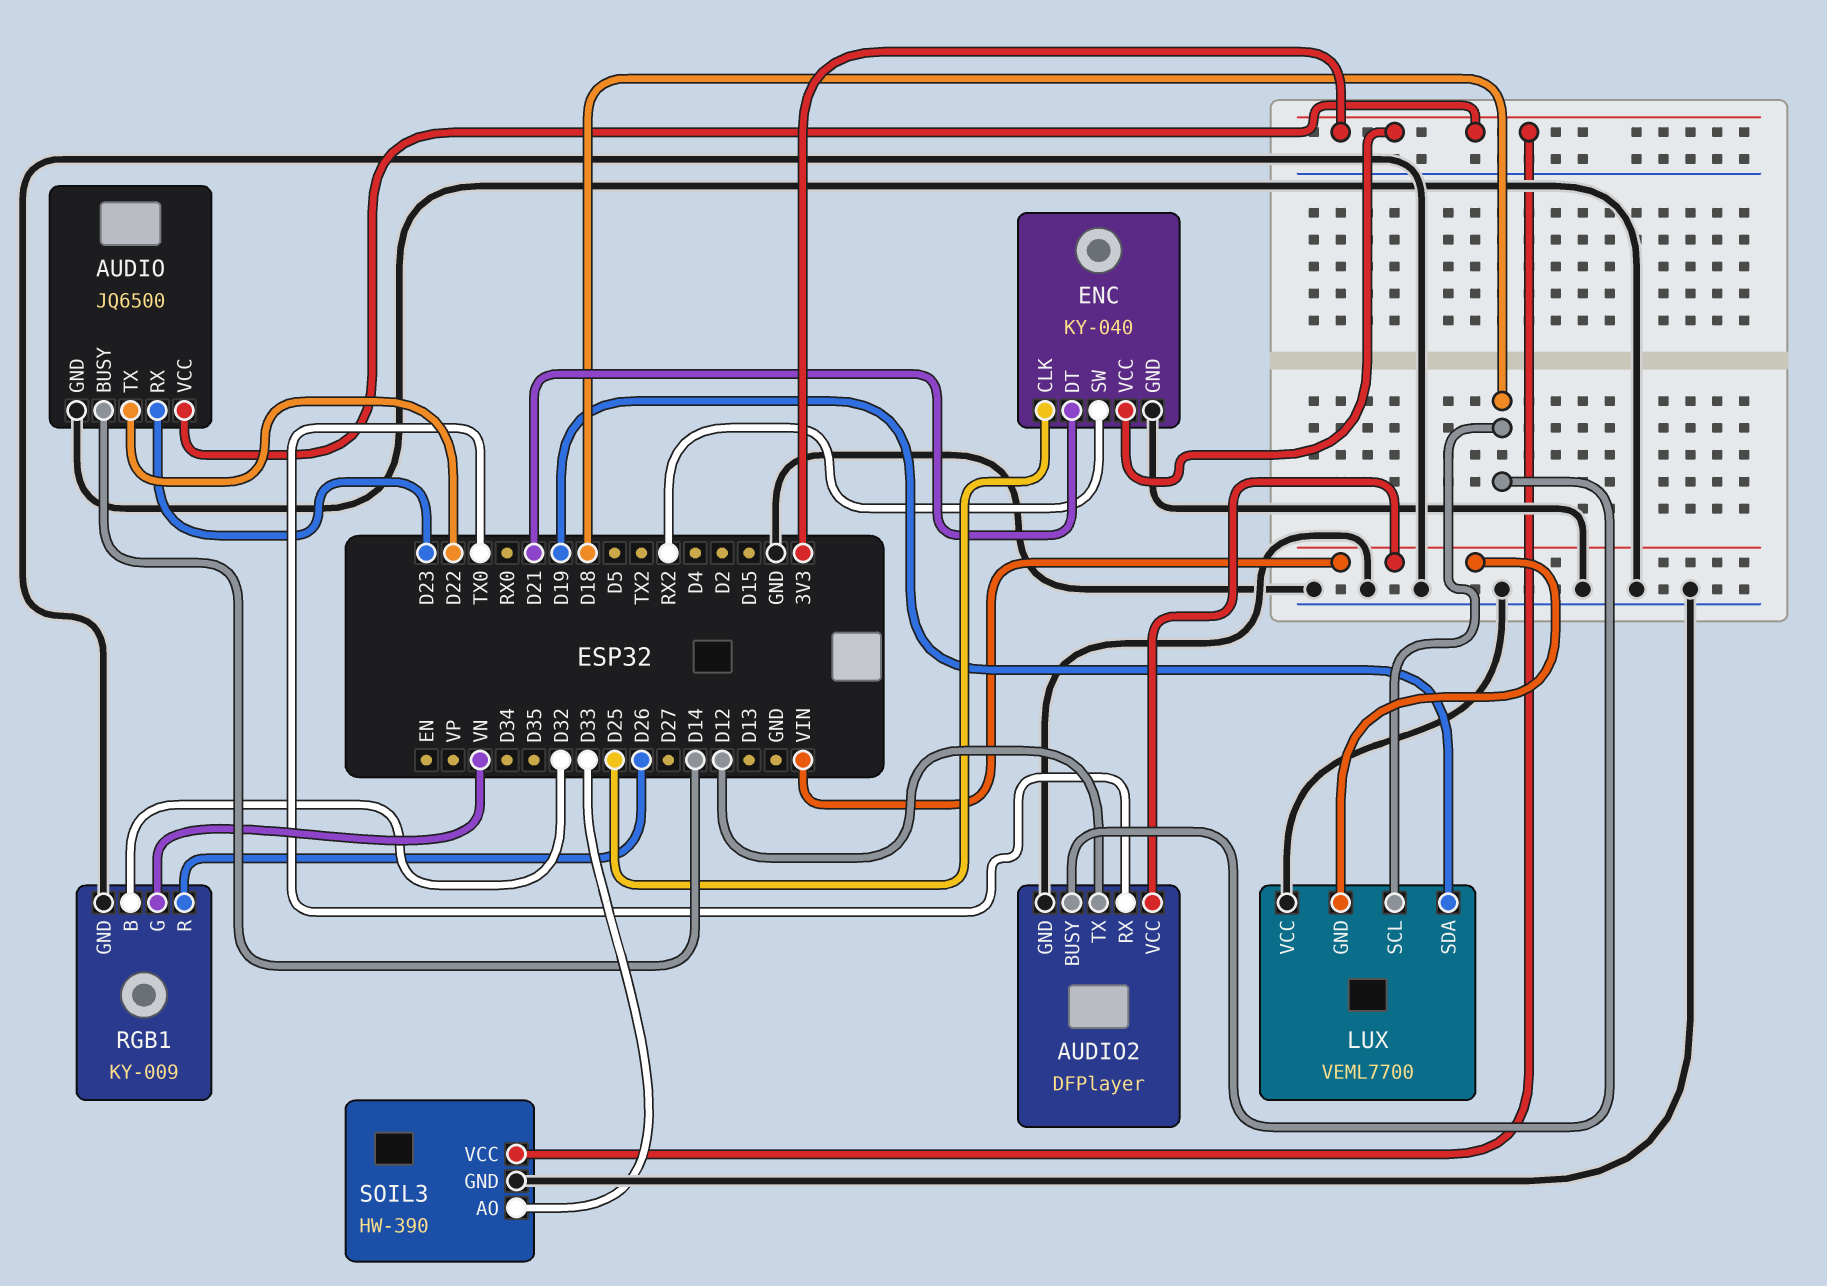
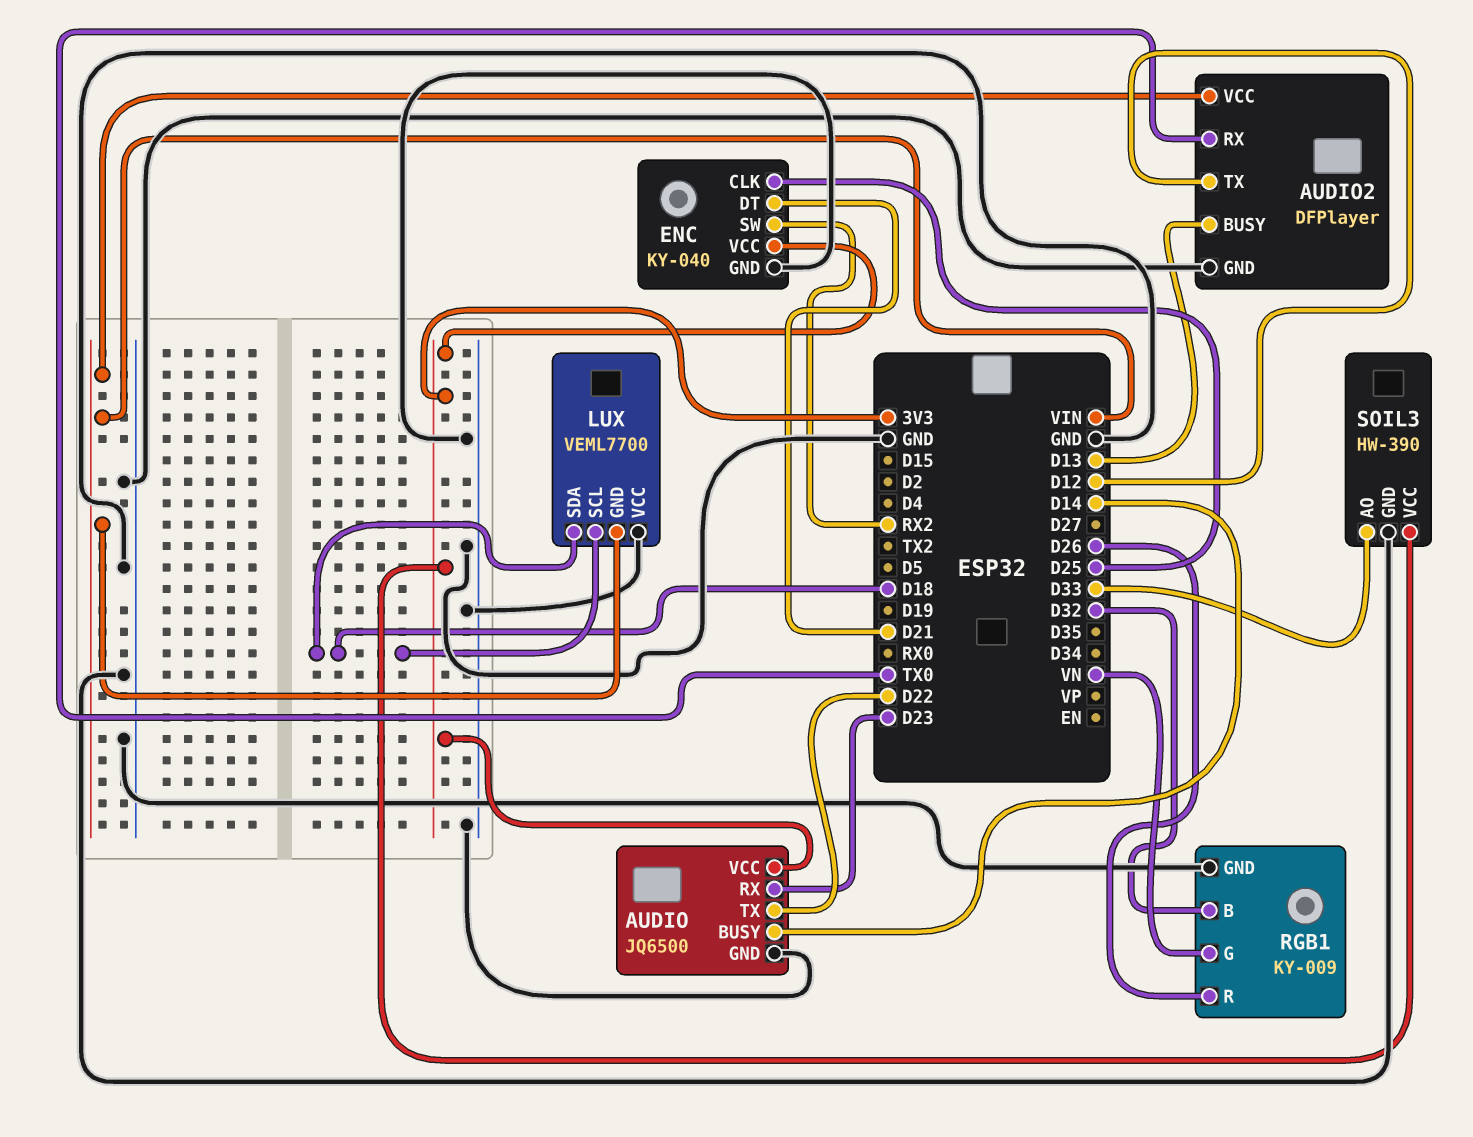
AUDIO2 pin BUSY: D18 -> D13
LUX pin SDA: D19 -> D18

